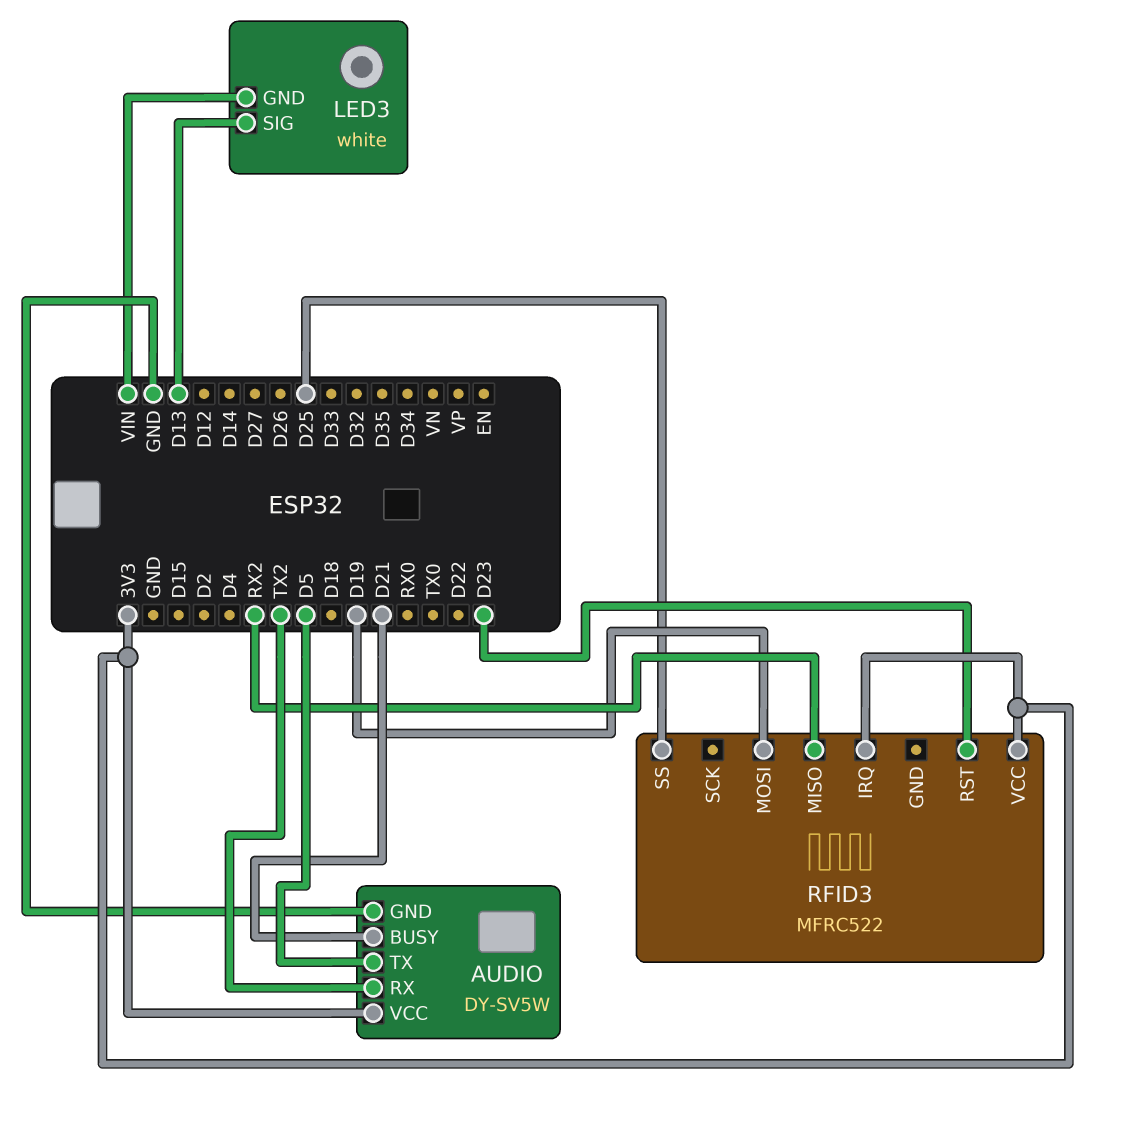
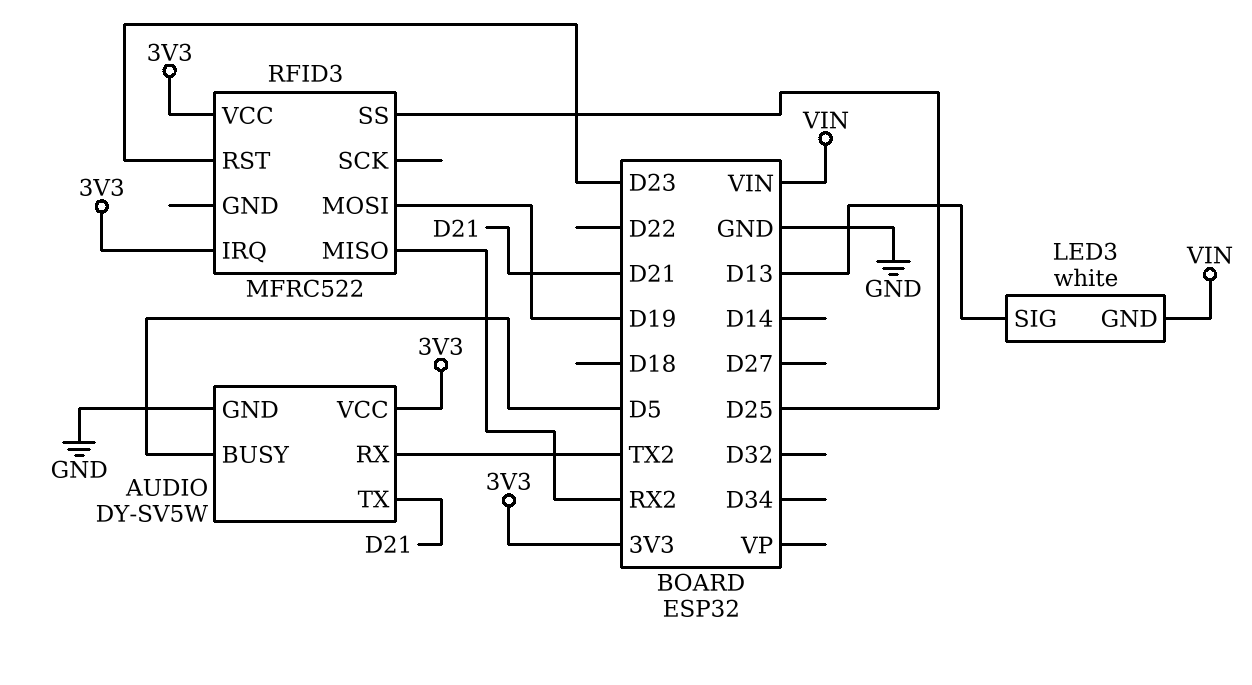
AUDIO pin BUSY: D21 -> D5
AUDIO pin TX: D5 -> D21

